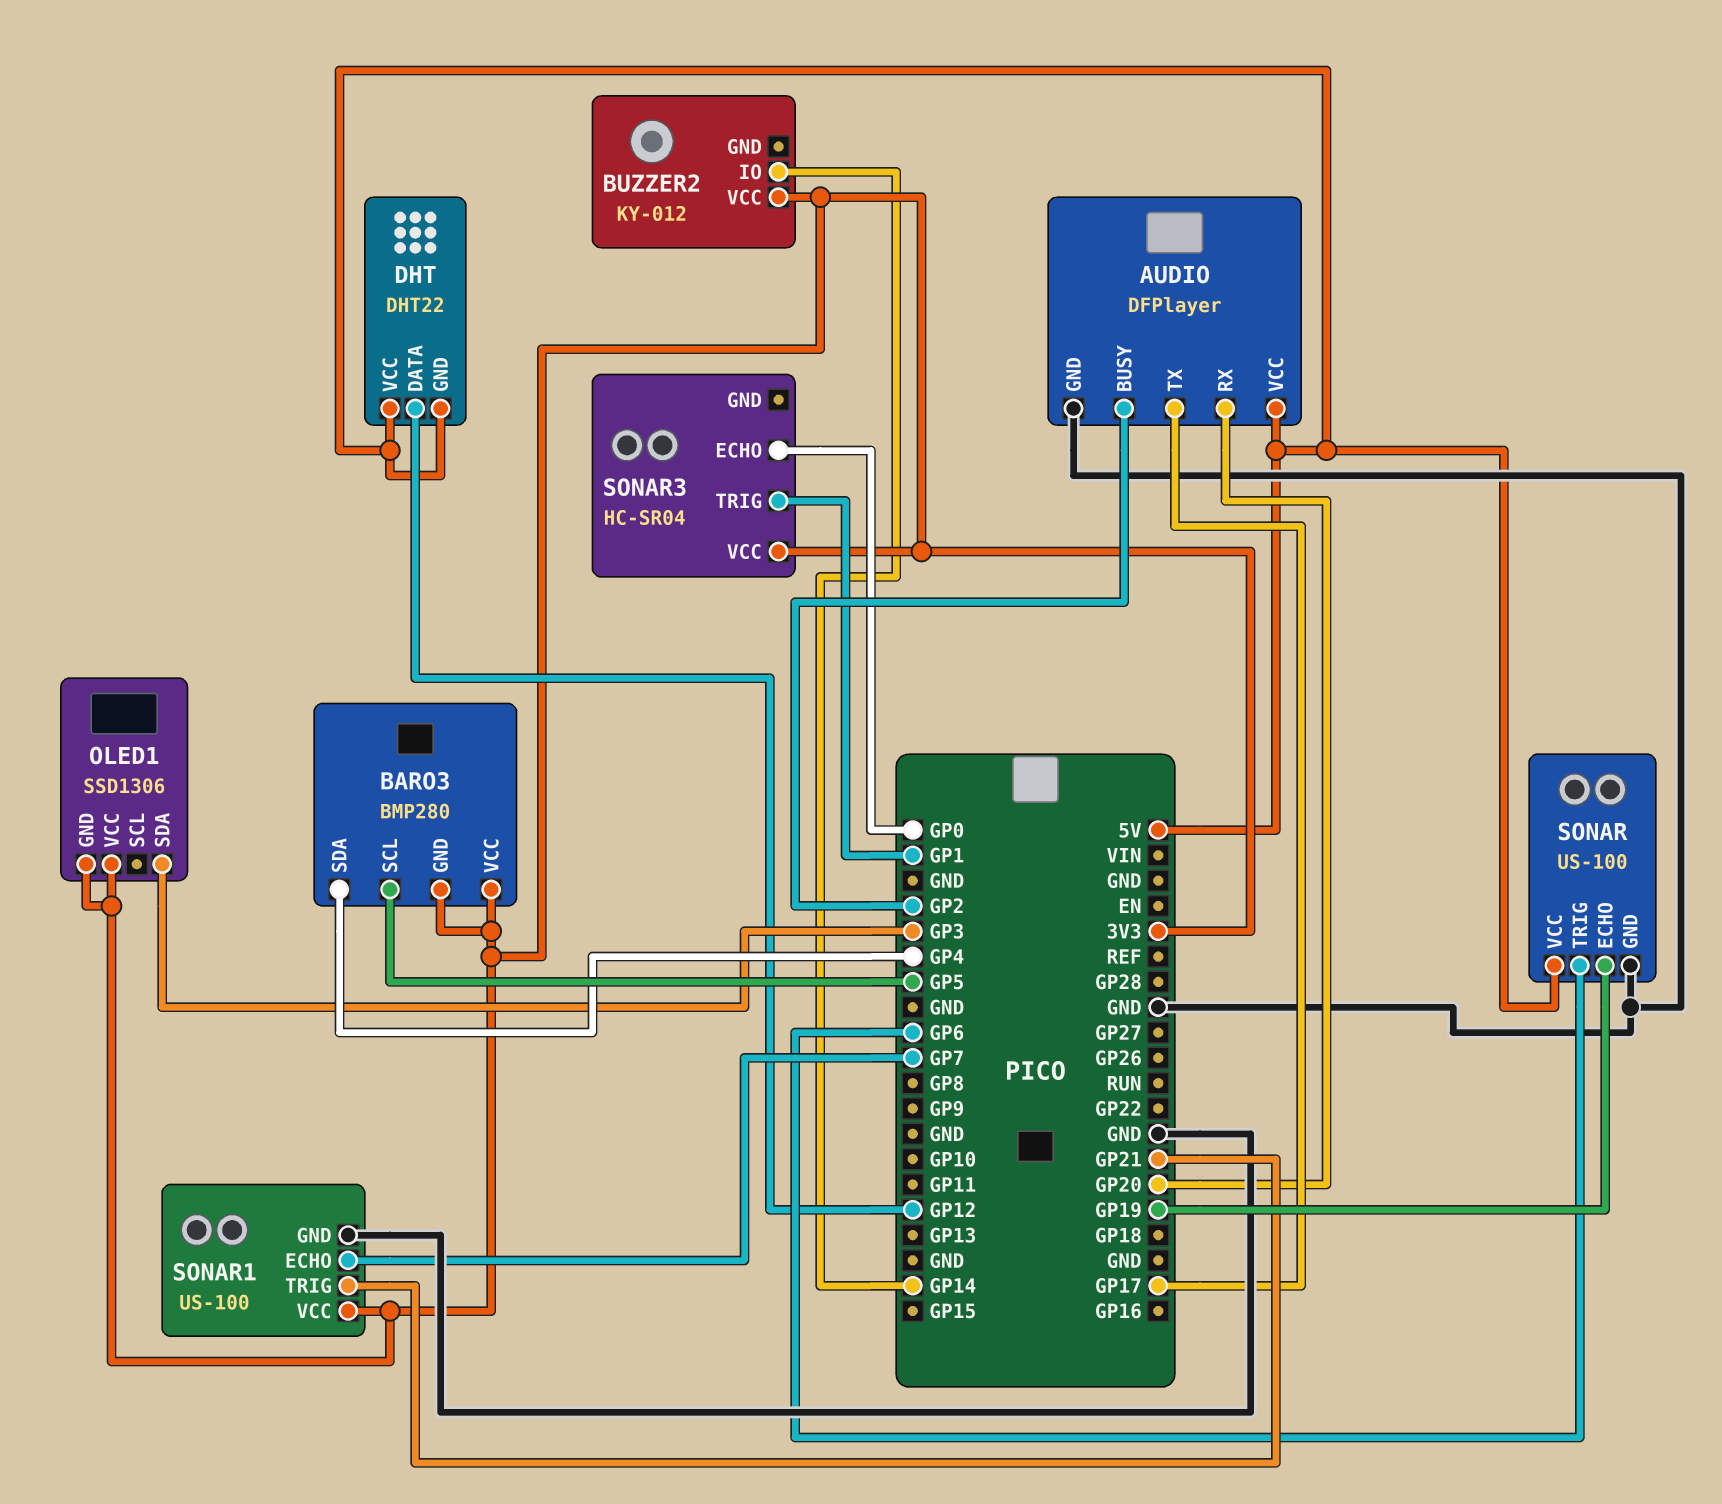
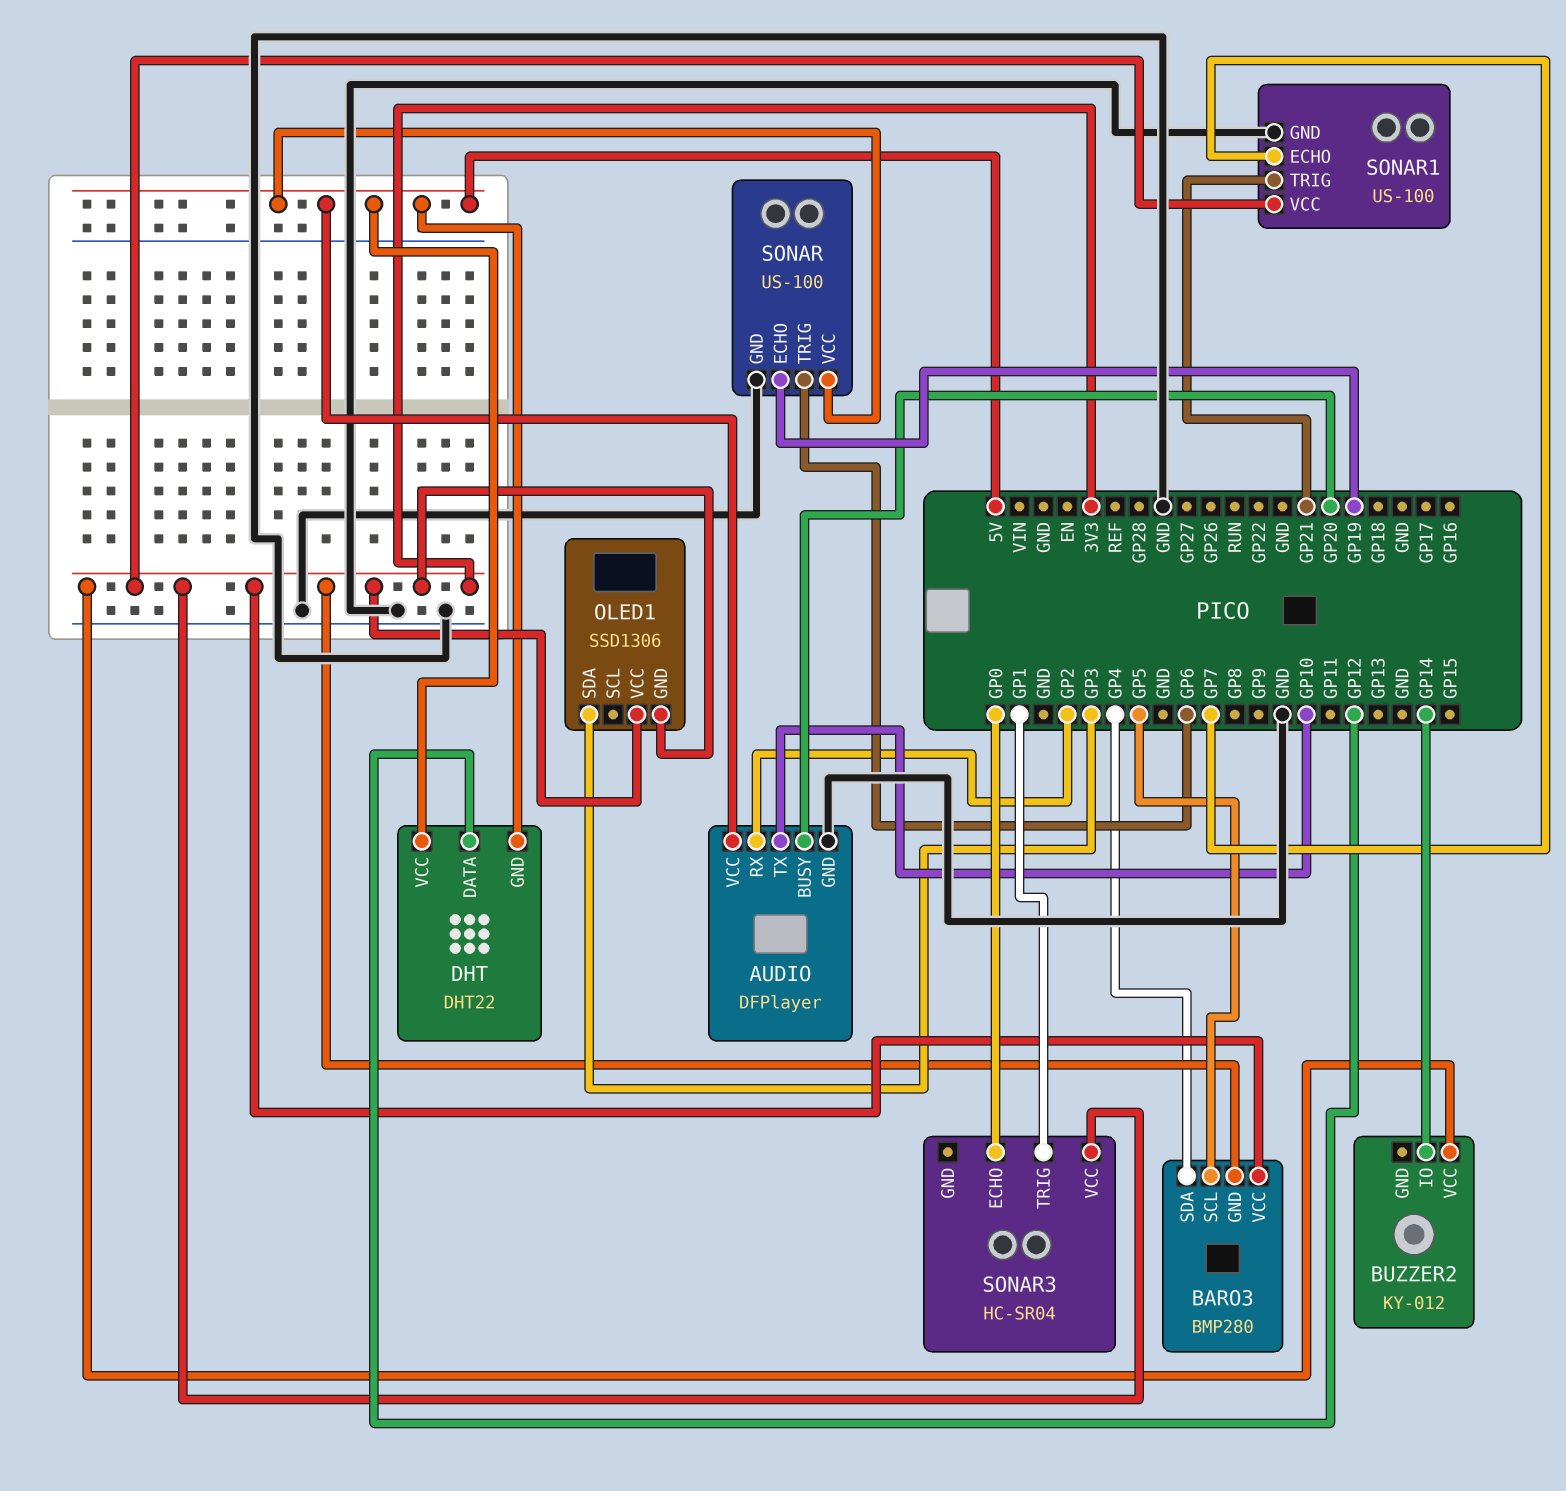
AUDIO pin BUSY: GP2 -> GP20
AUDIO pin RX: GP20 -> GP2
AUDIO pin TX: GP17 -> GP10

